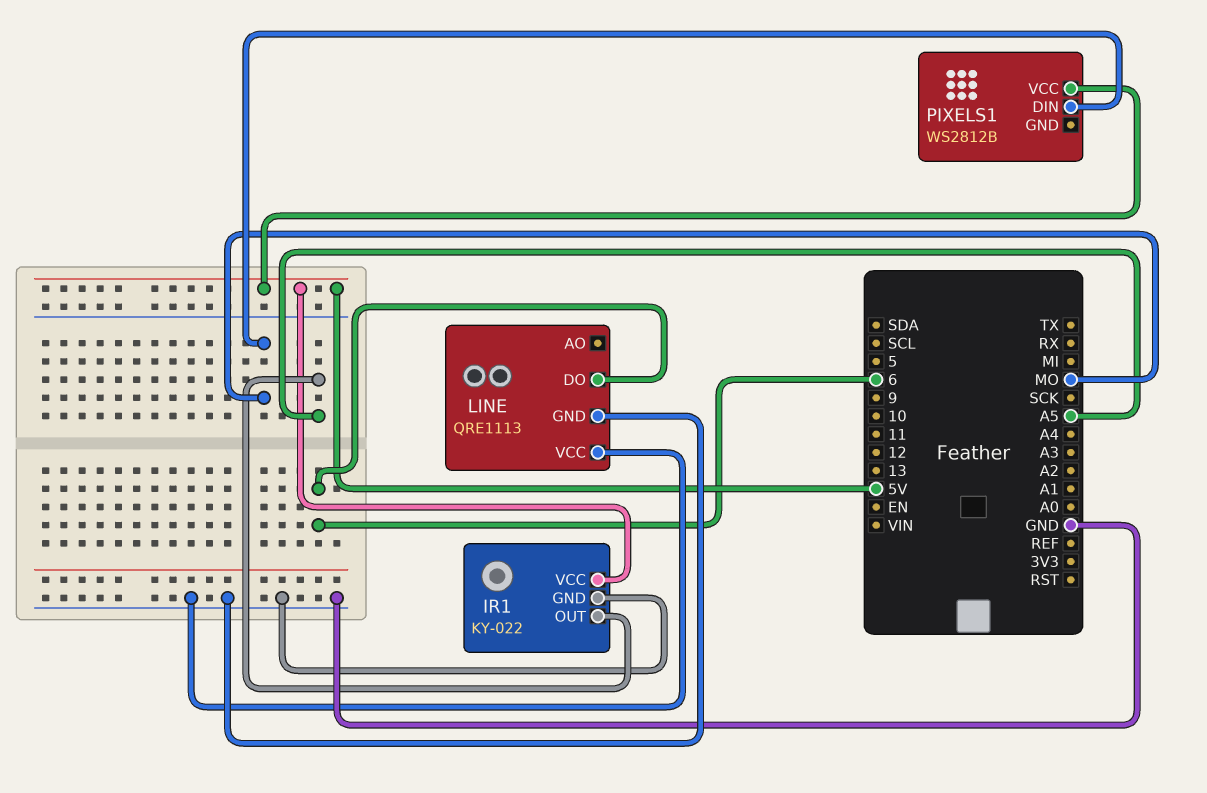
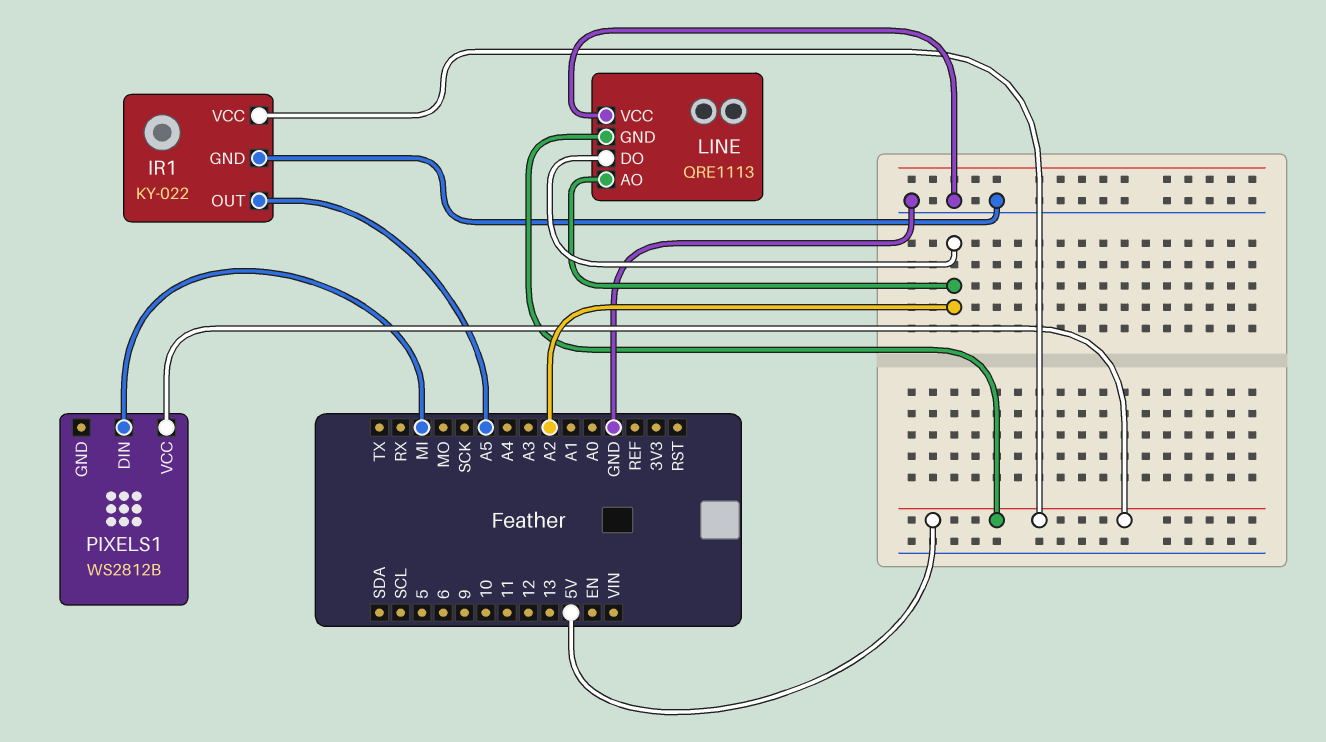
LINE pin AO: none -> A2
LINE pin DO: 6 -> A2
LINE pin GND: GND -> 5V
PIXELS1 pin DIN: MO -> MI

